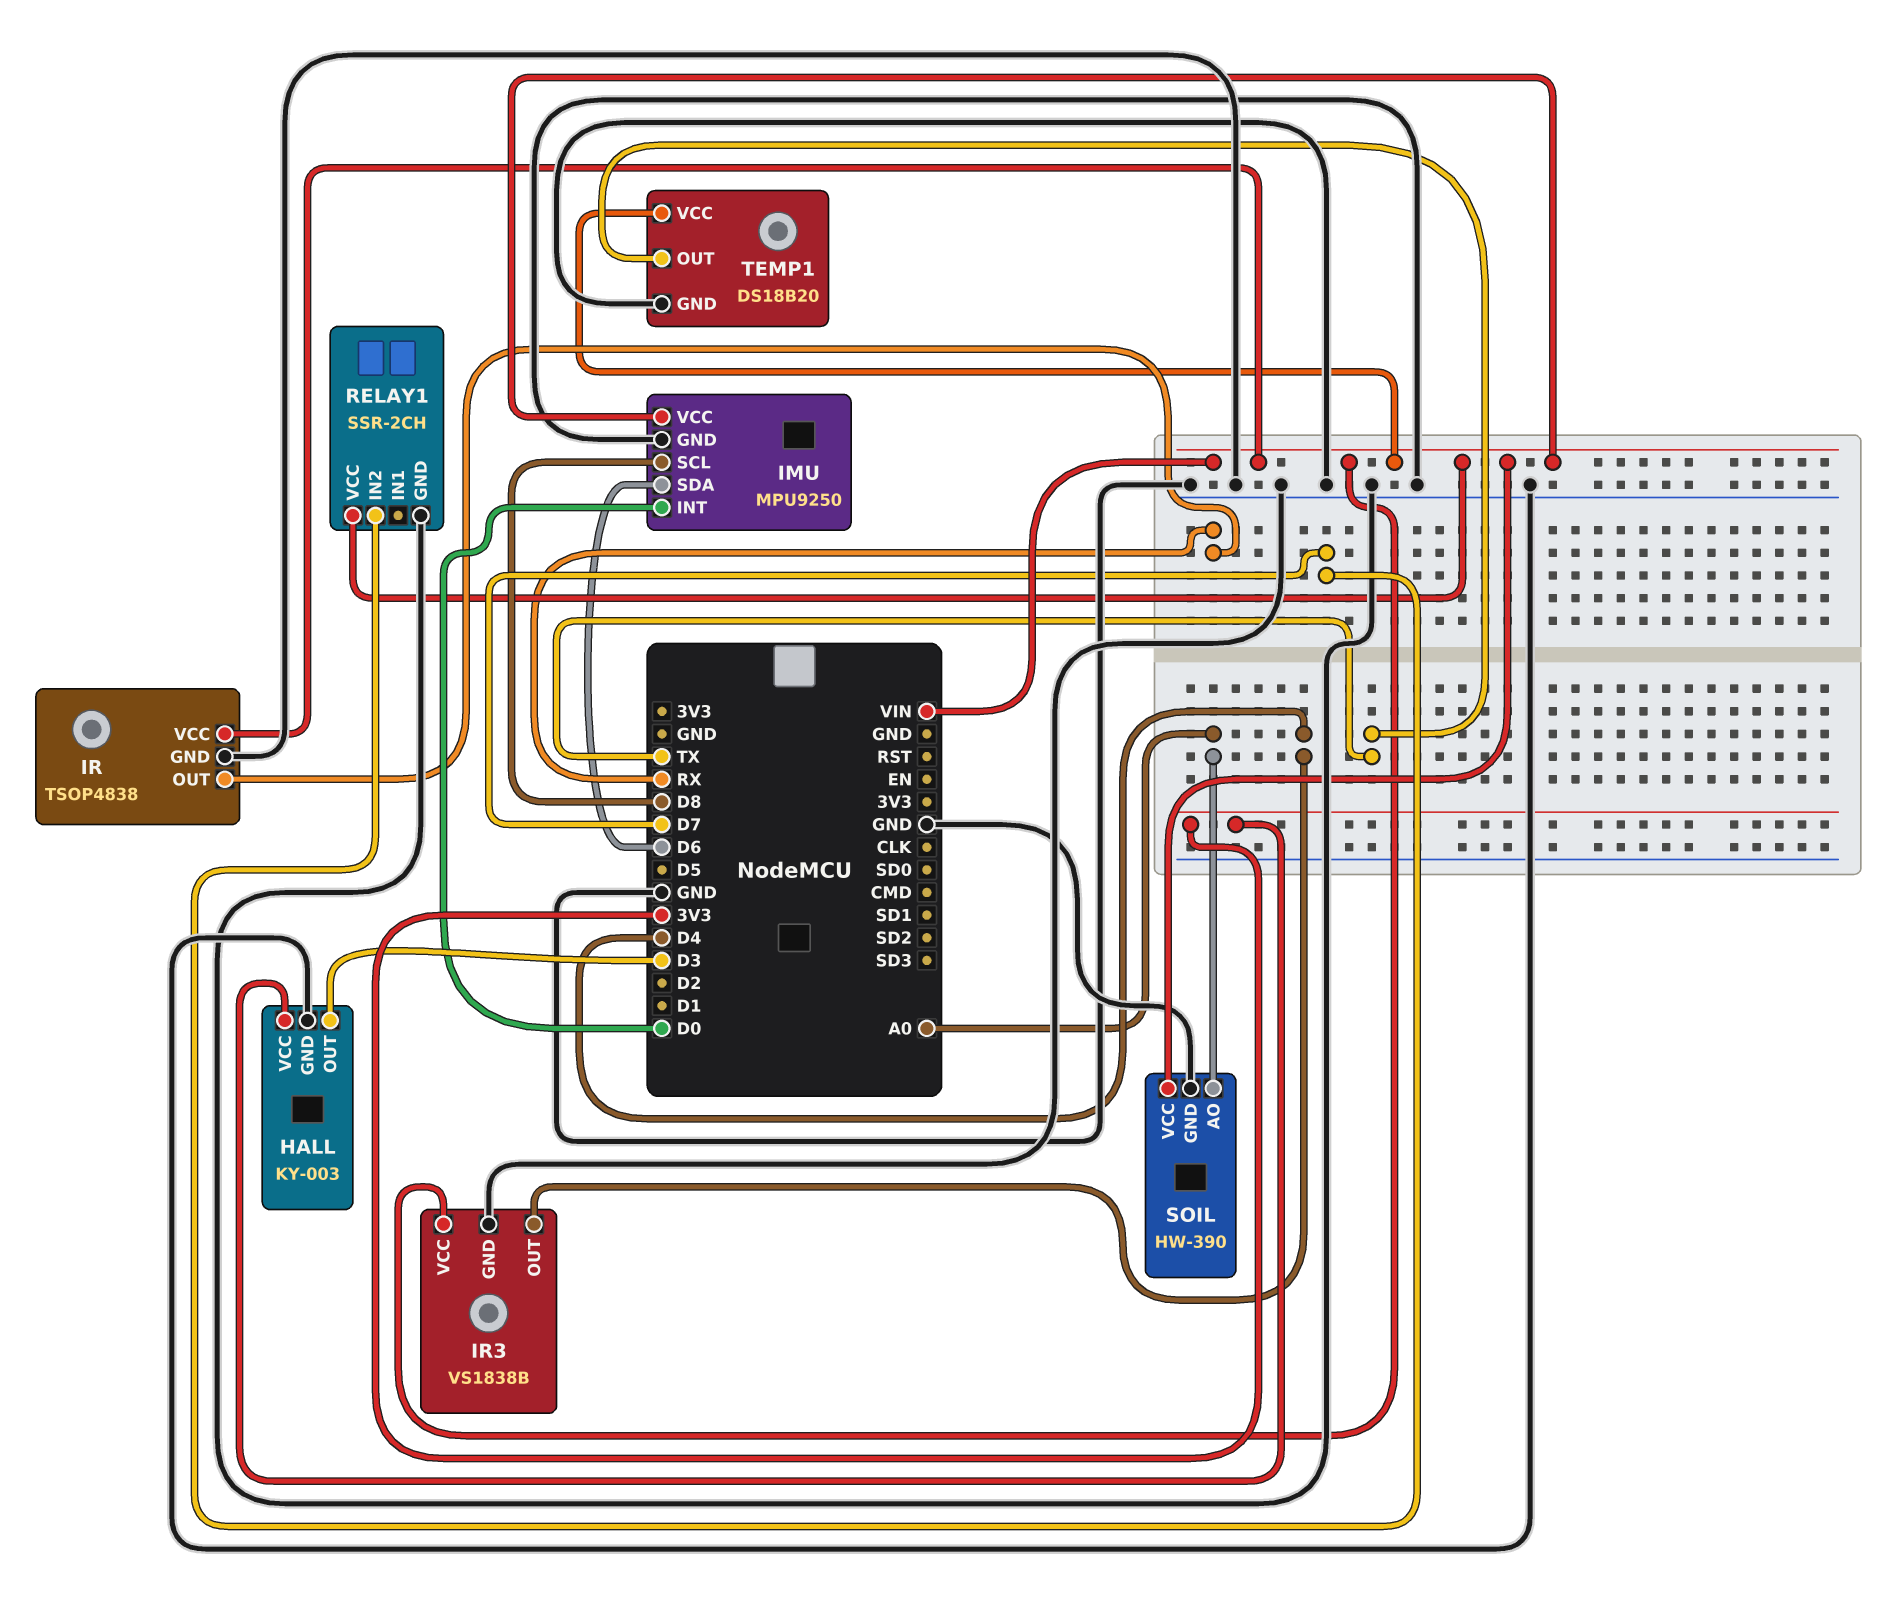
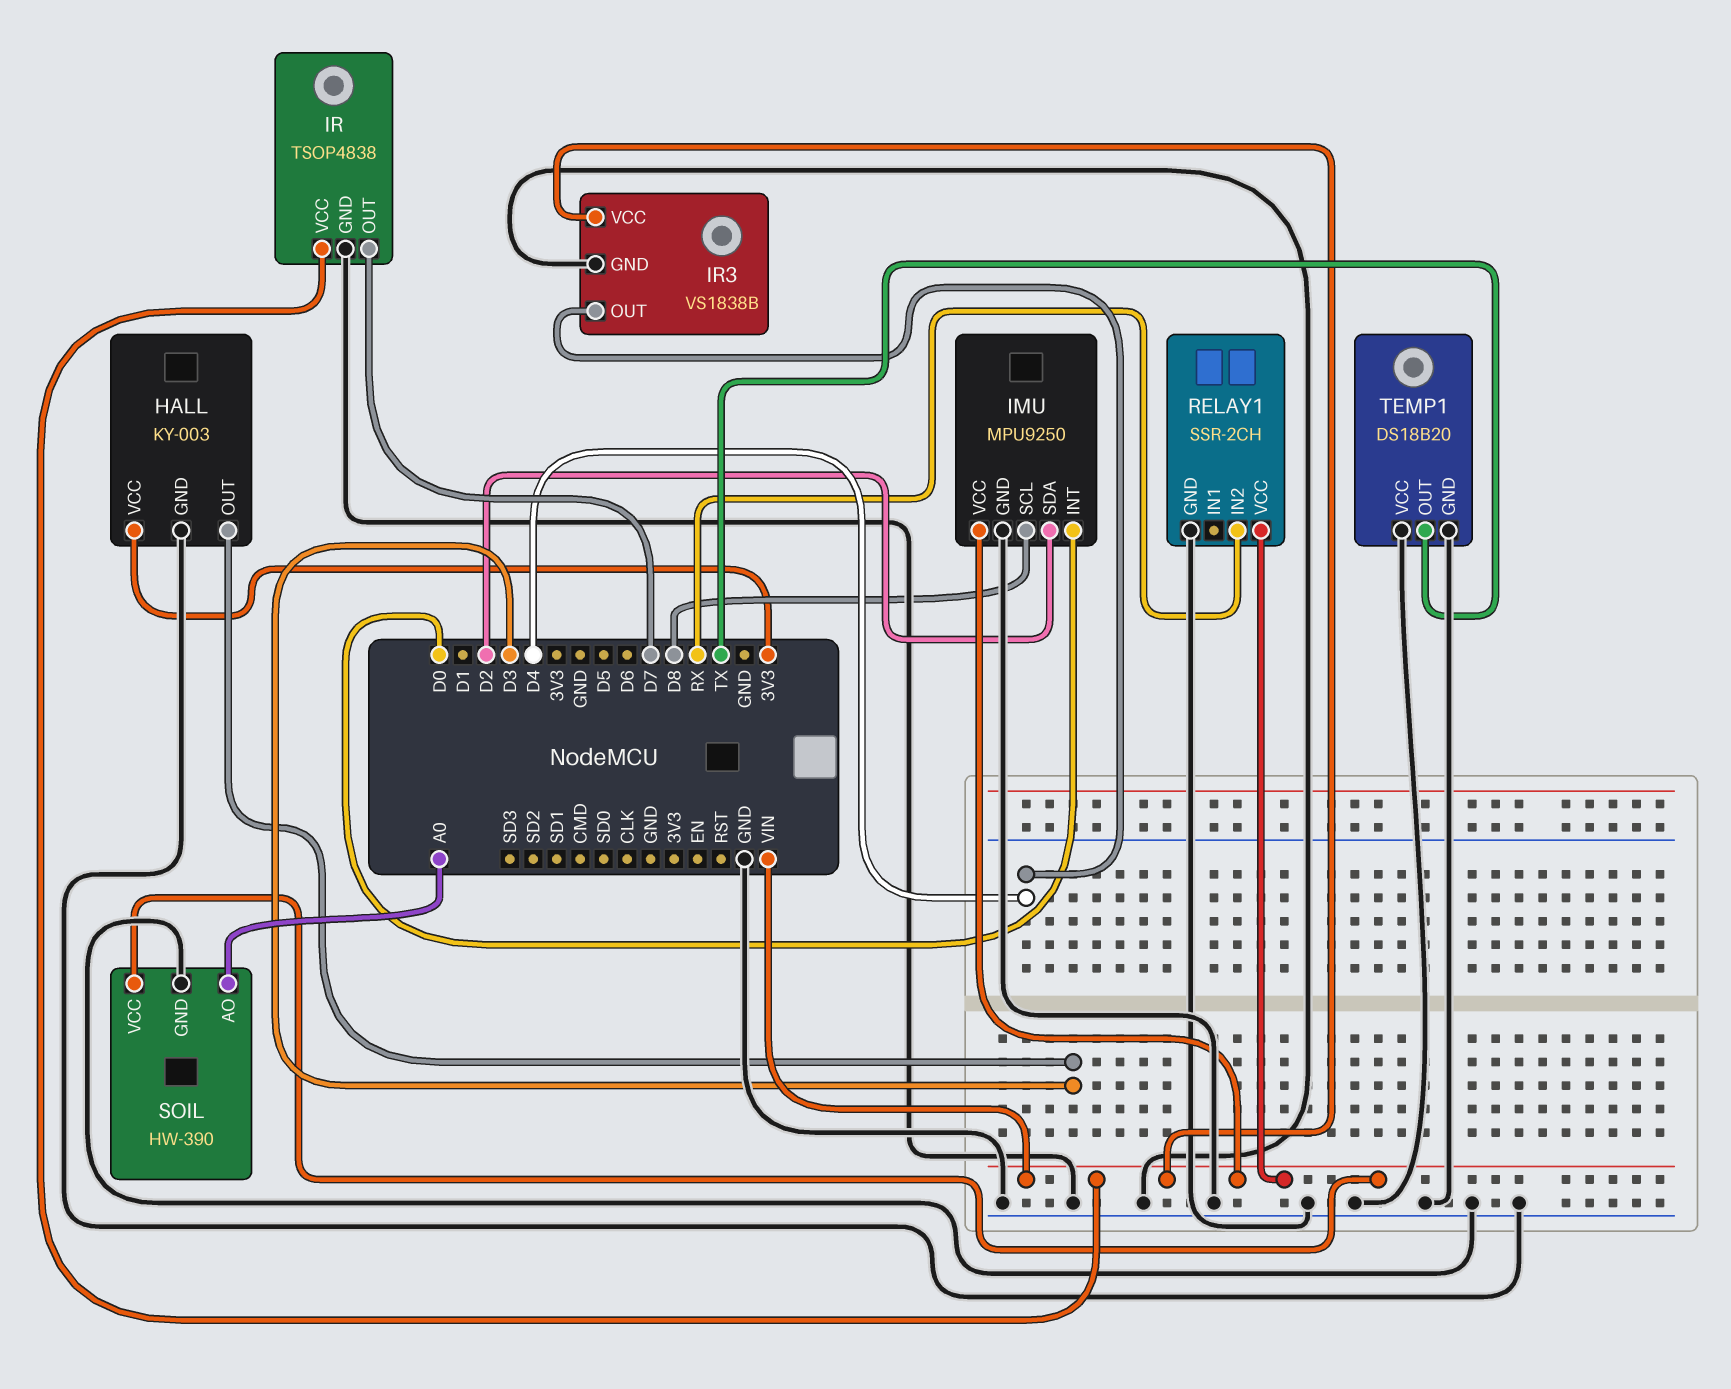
IMU pin SDA: D6 -> D2
IR pin OUT: RX -> D7
RELAY1 pin IN2: D7 -> RX
TEMP1 pin VCC: VIN -> GND

